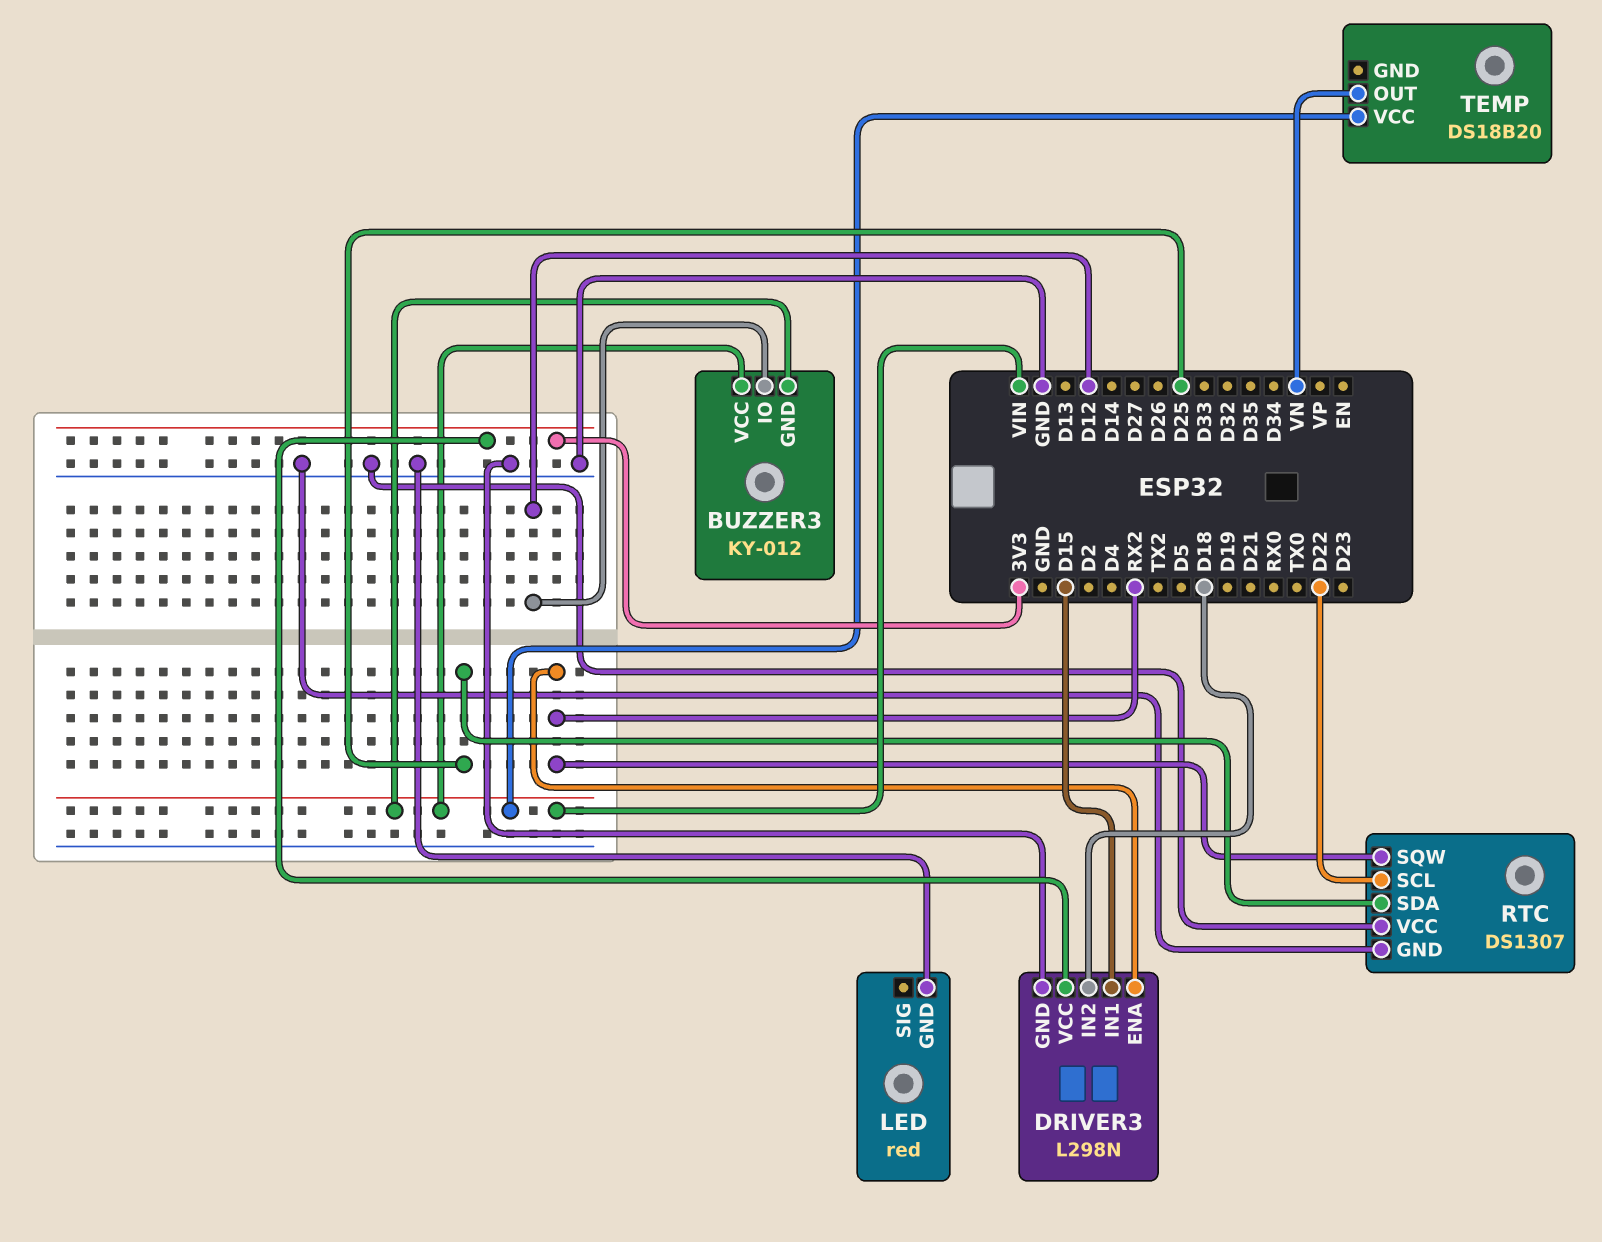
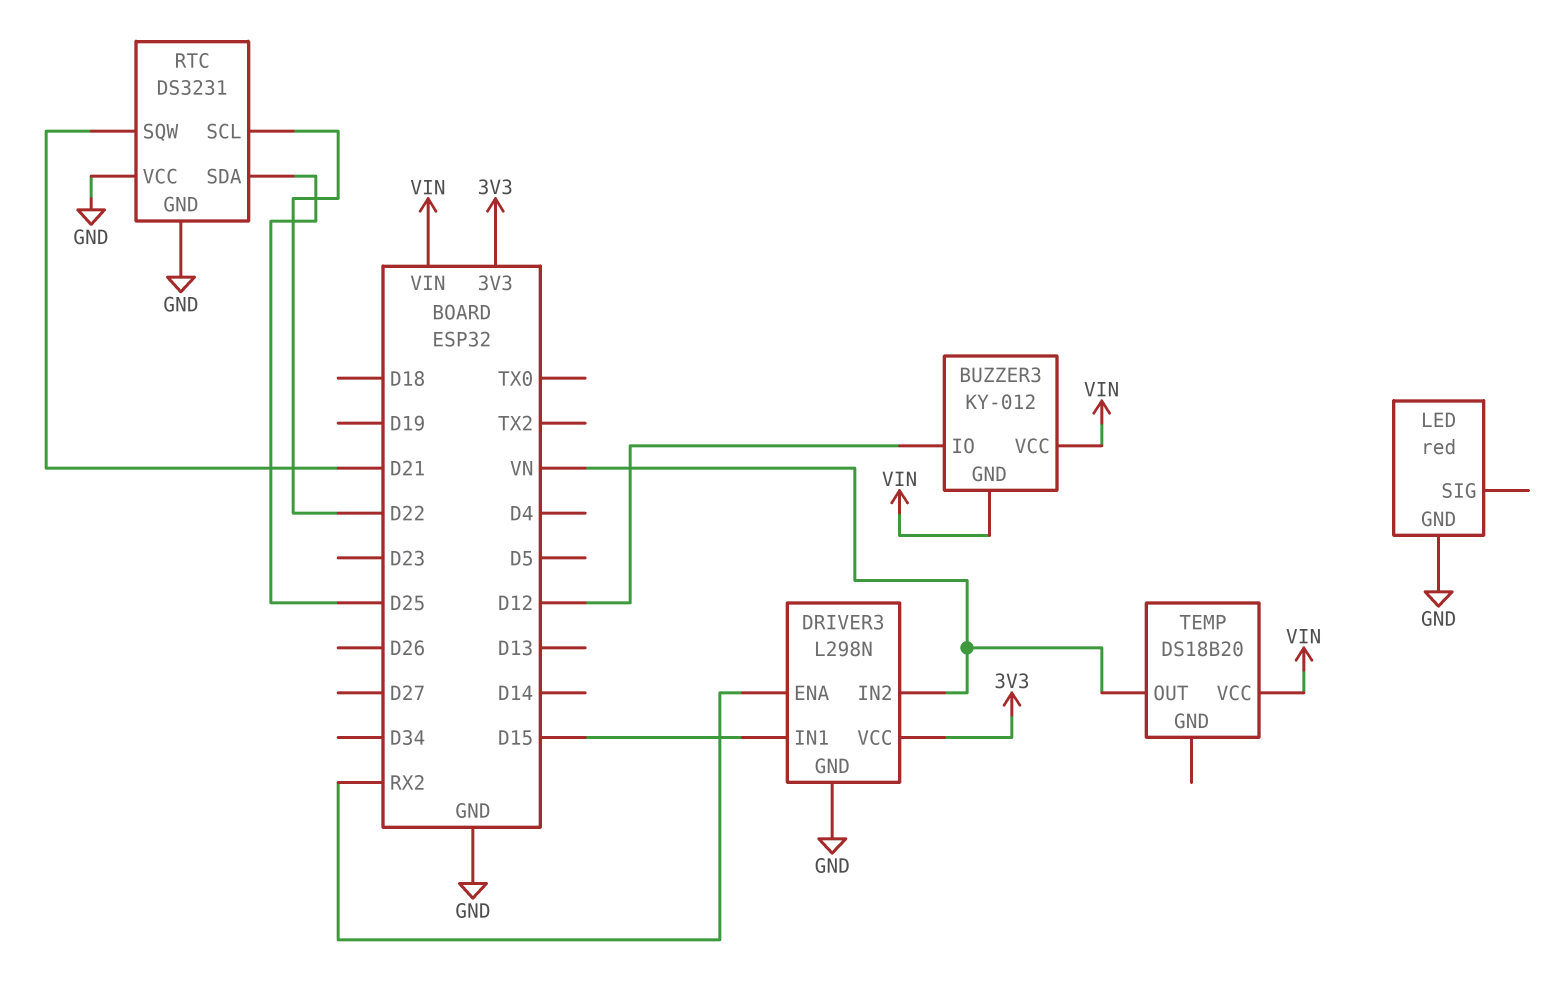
DRIVER3 pin IN2: D18 -> VN
RTC: DS1307 -> DS3231
RTC pin SQW: RX2 -> D21

